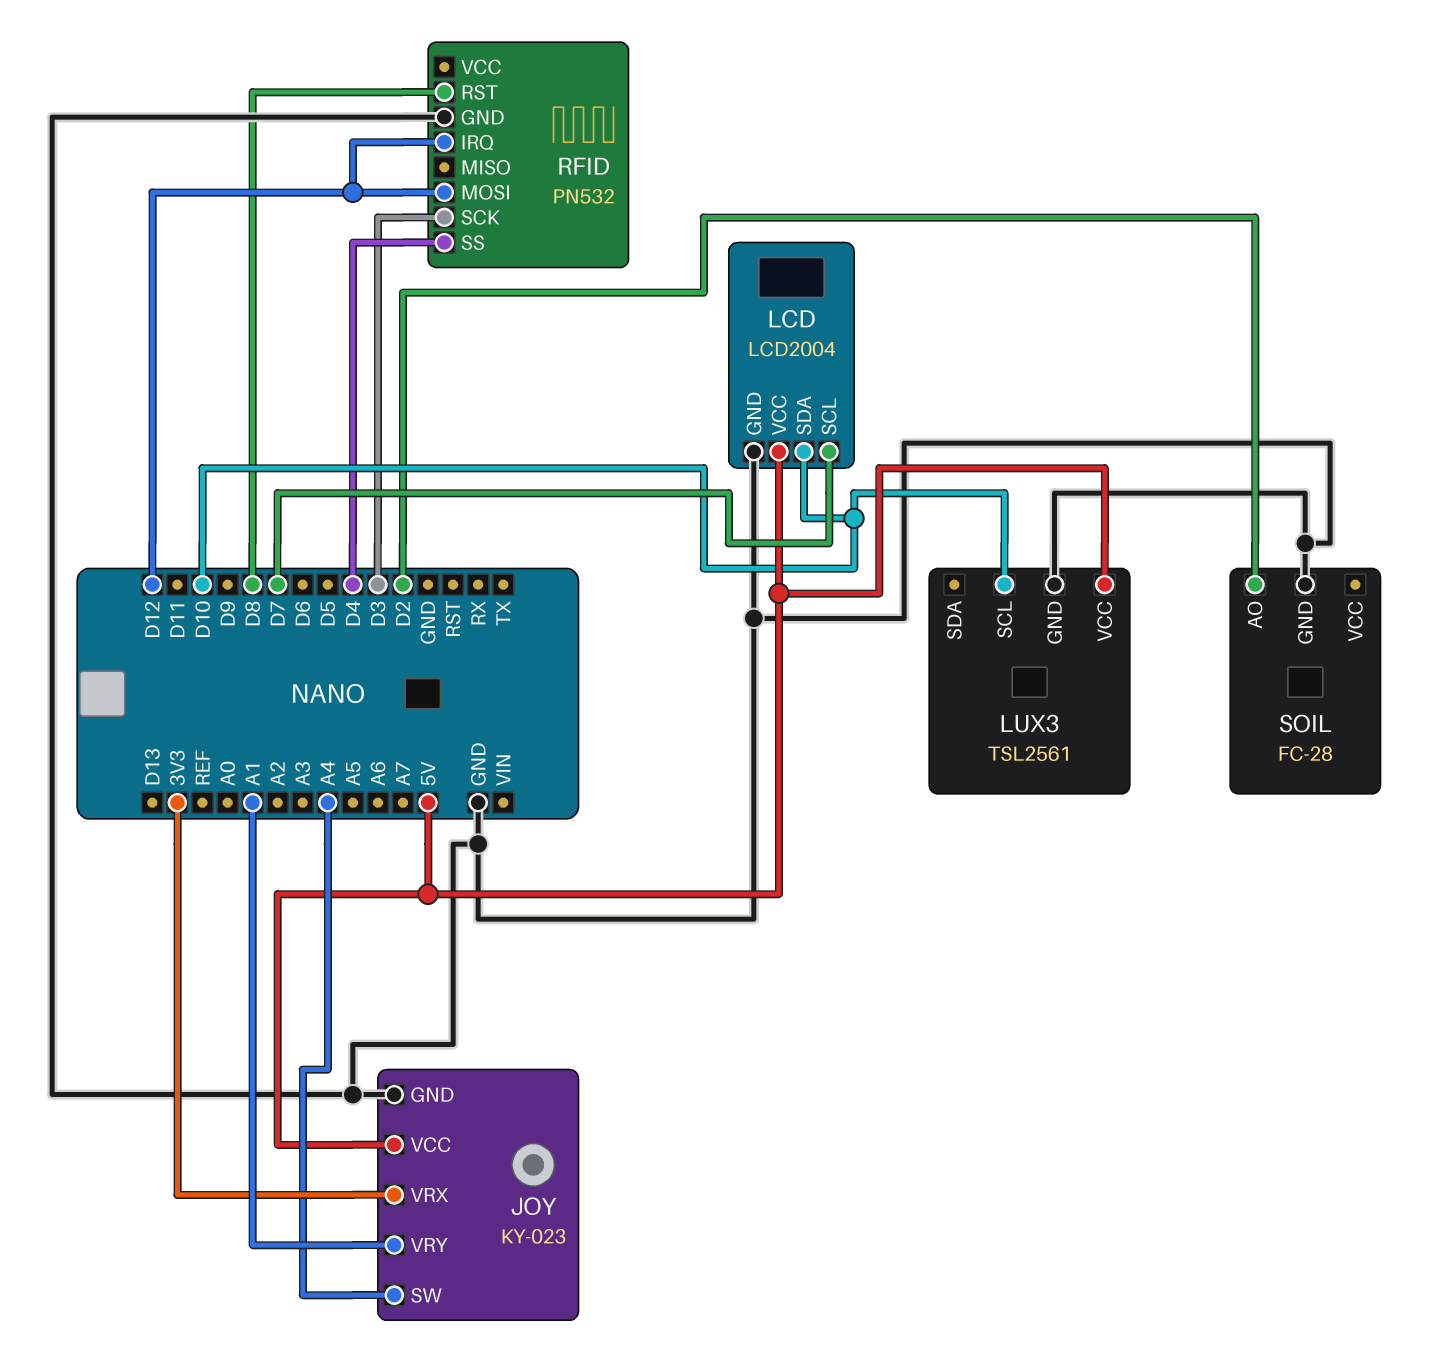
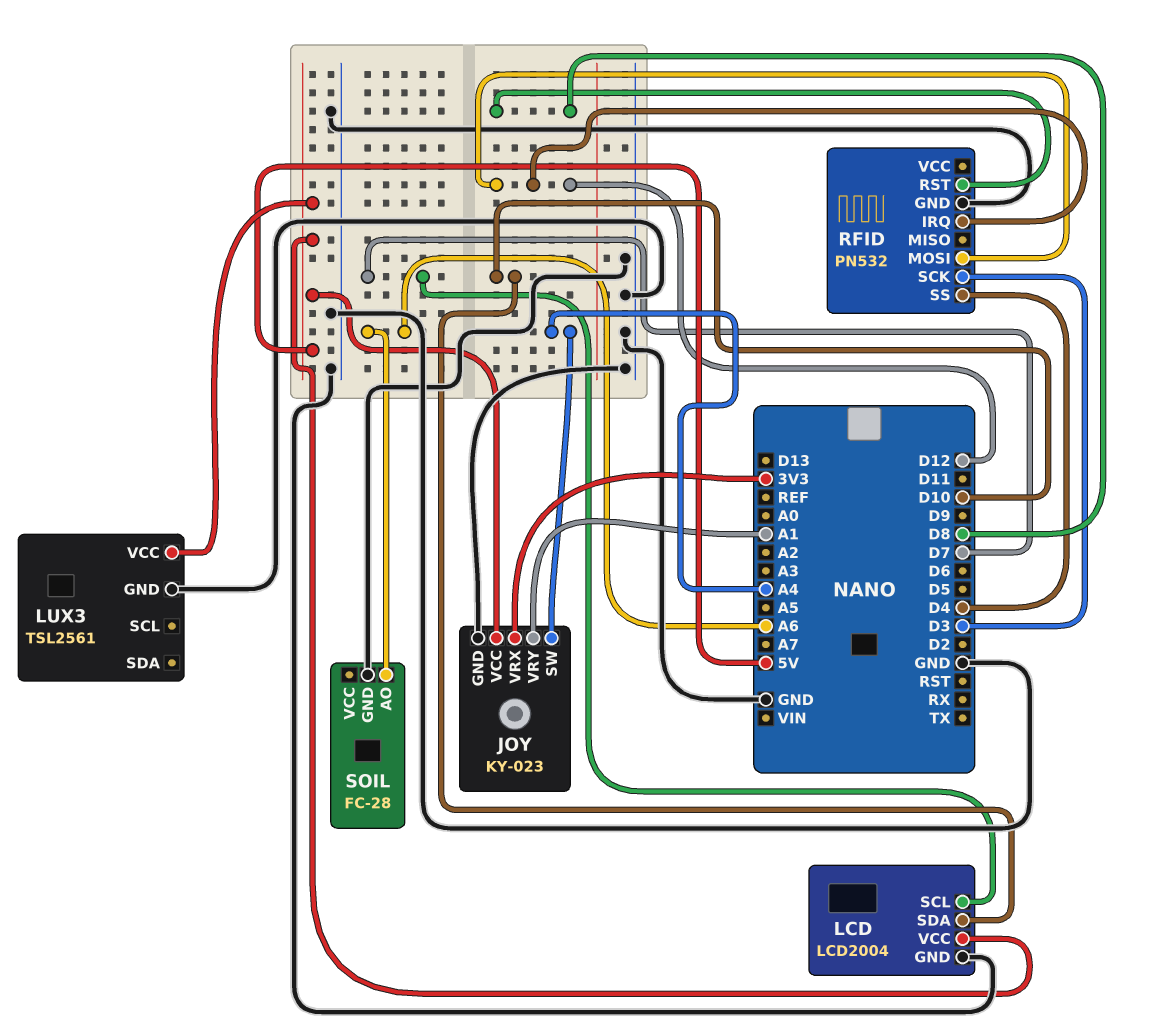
LUX3 pin SCL: D10 -> none
SOIL pin AO: D2 -> A6

